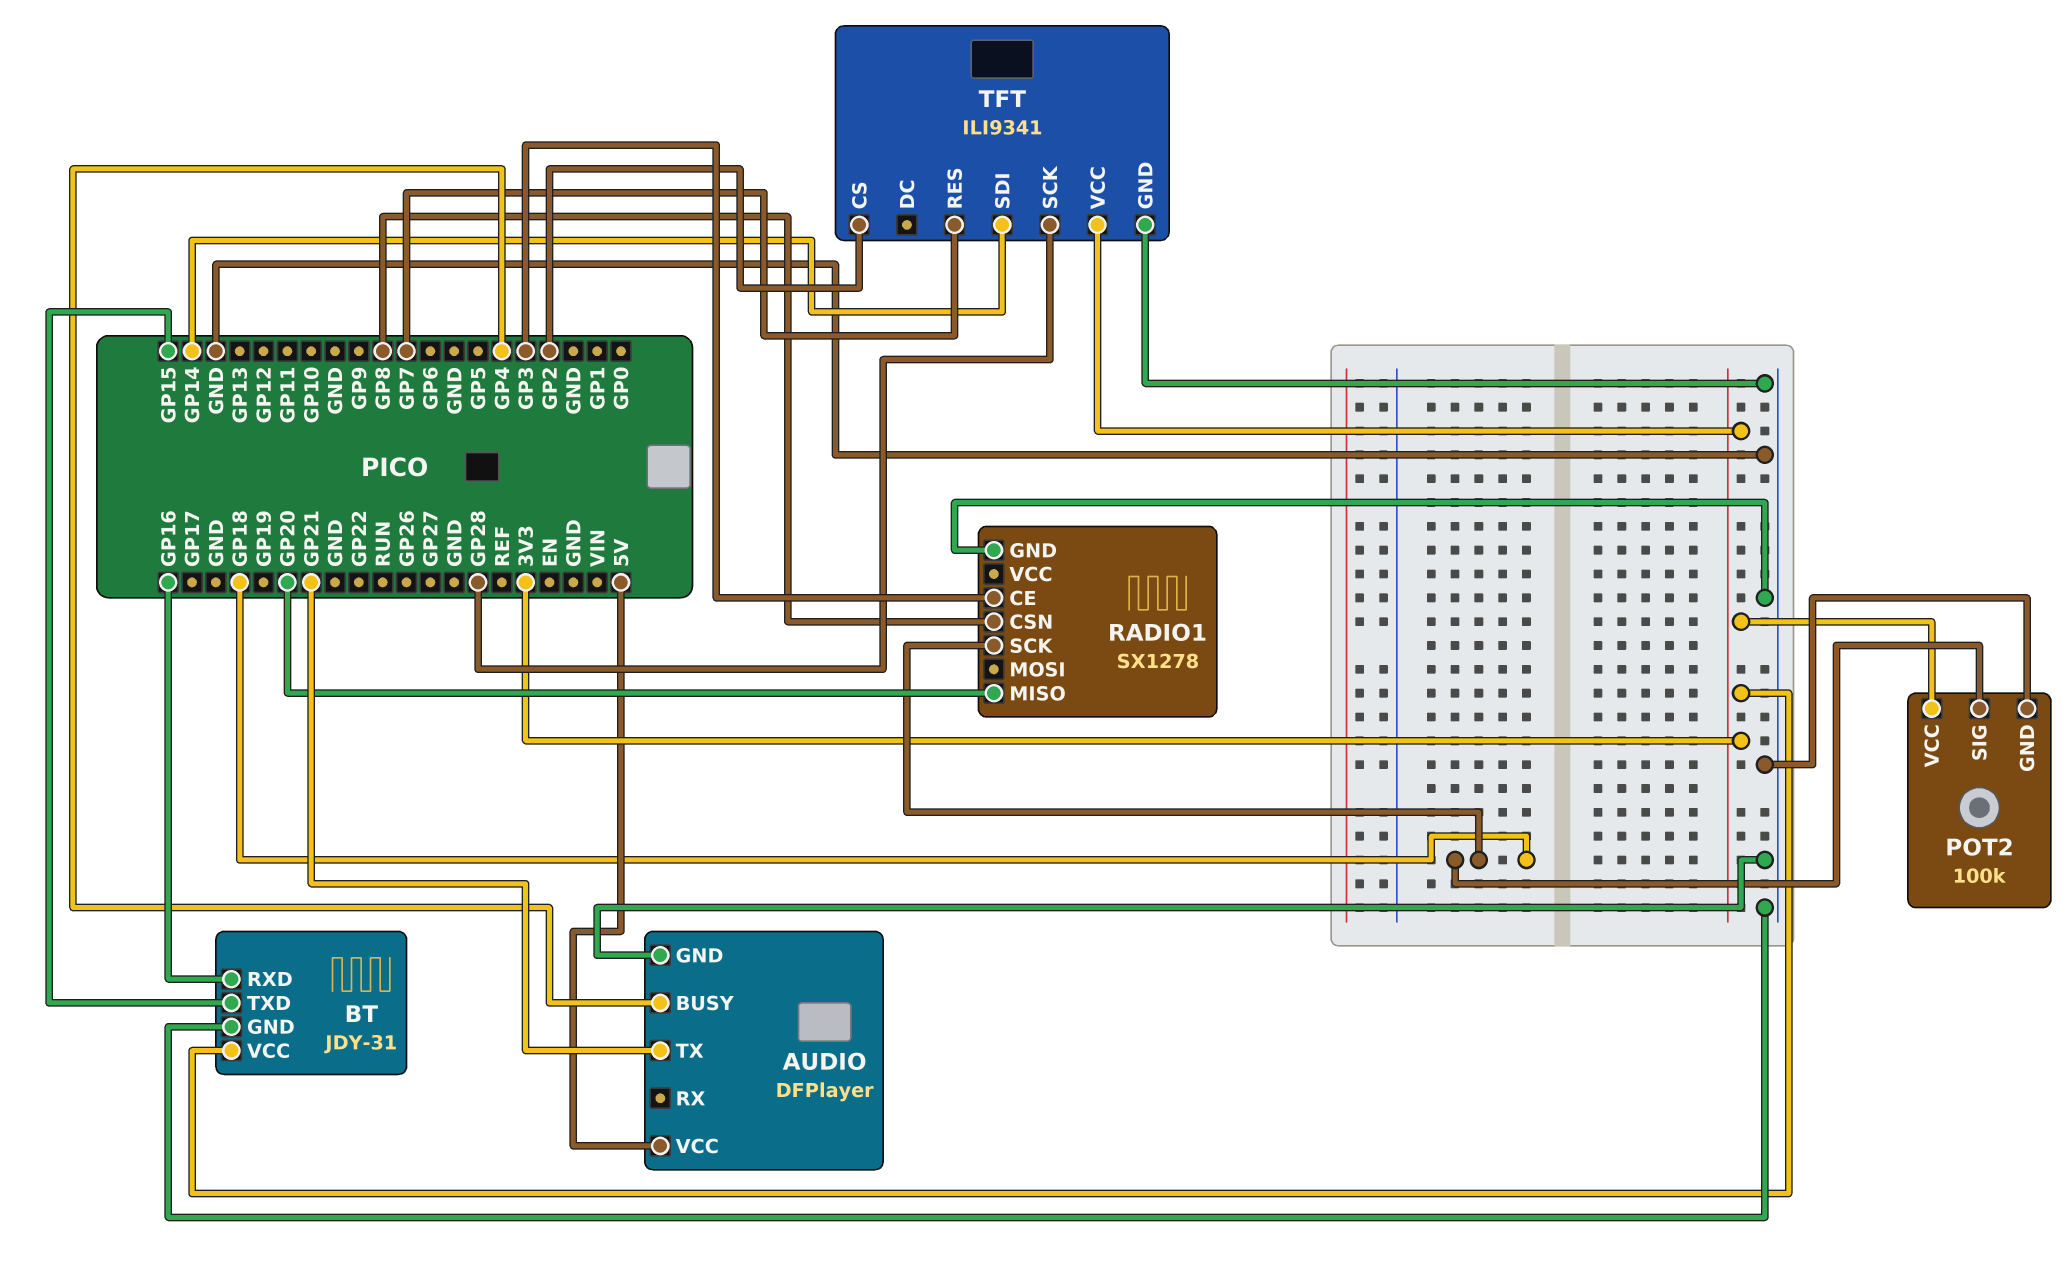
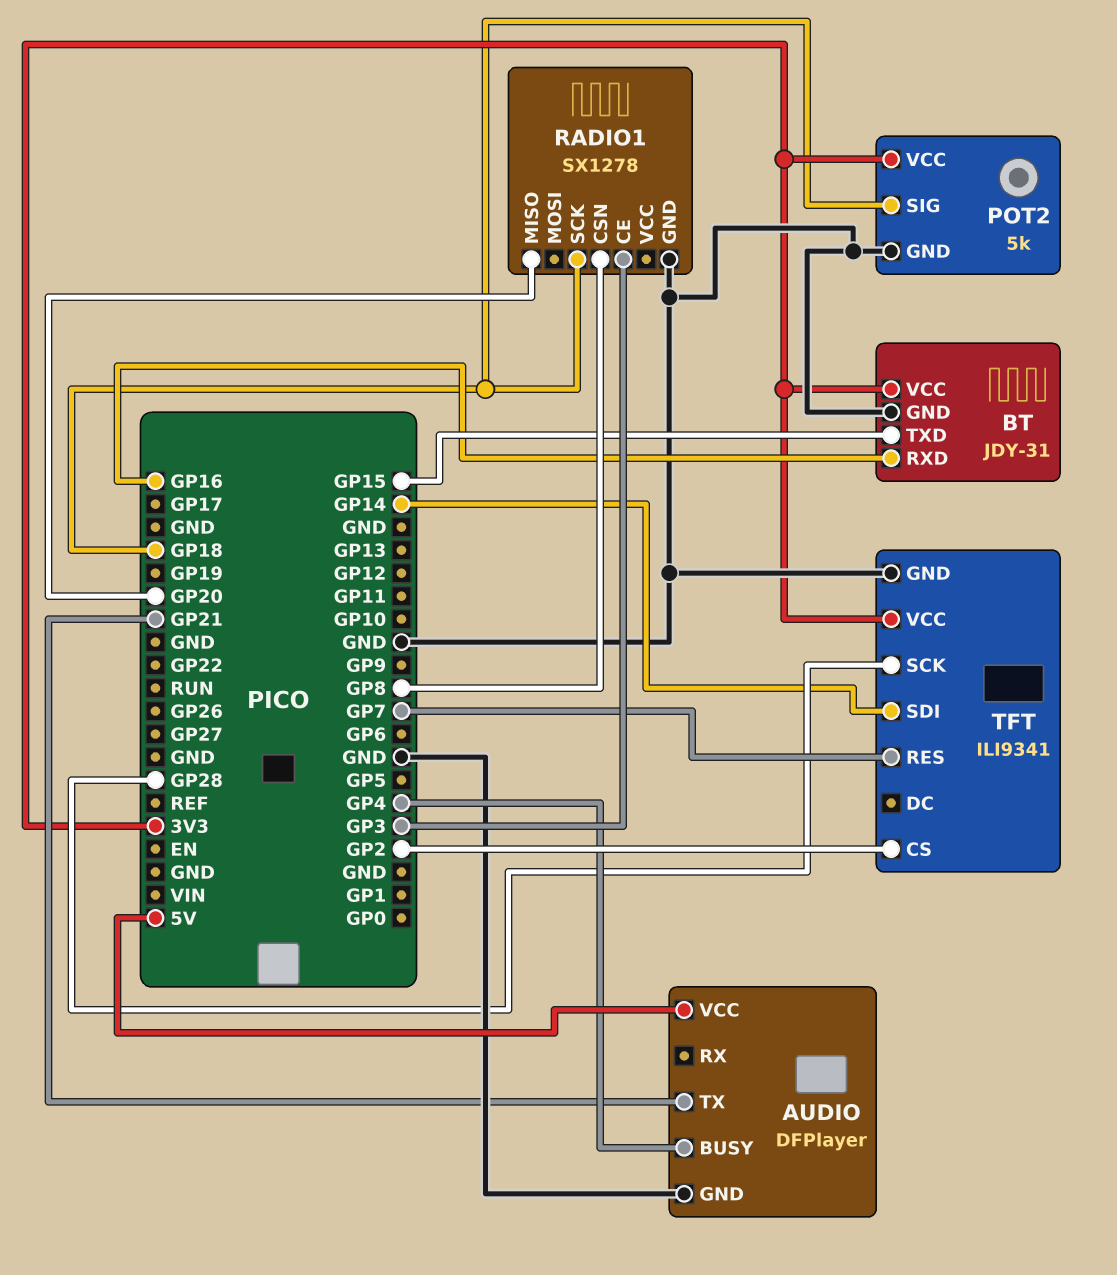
POT2: 100k -> 5k

